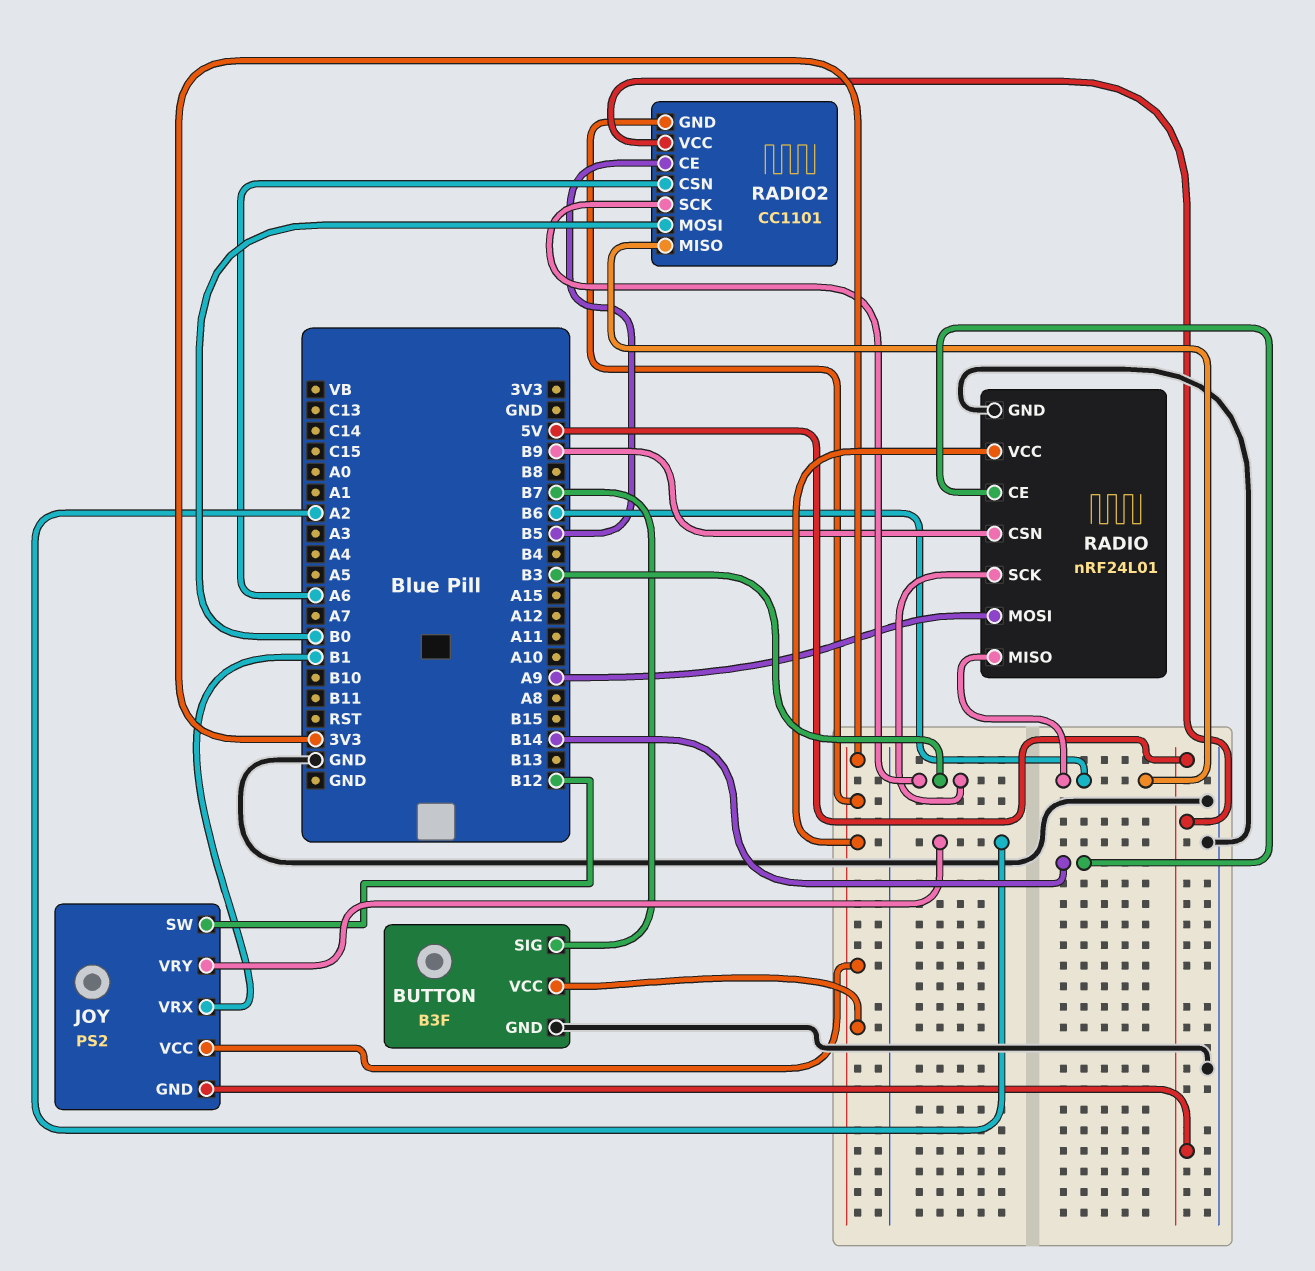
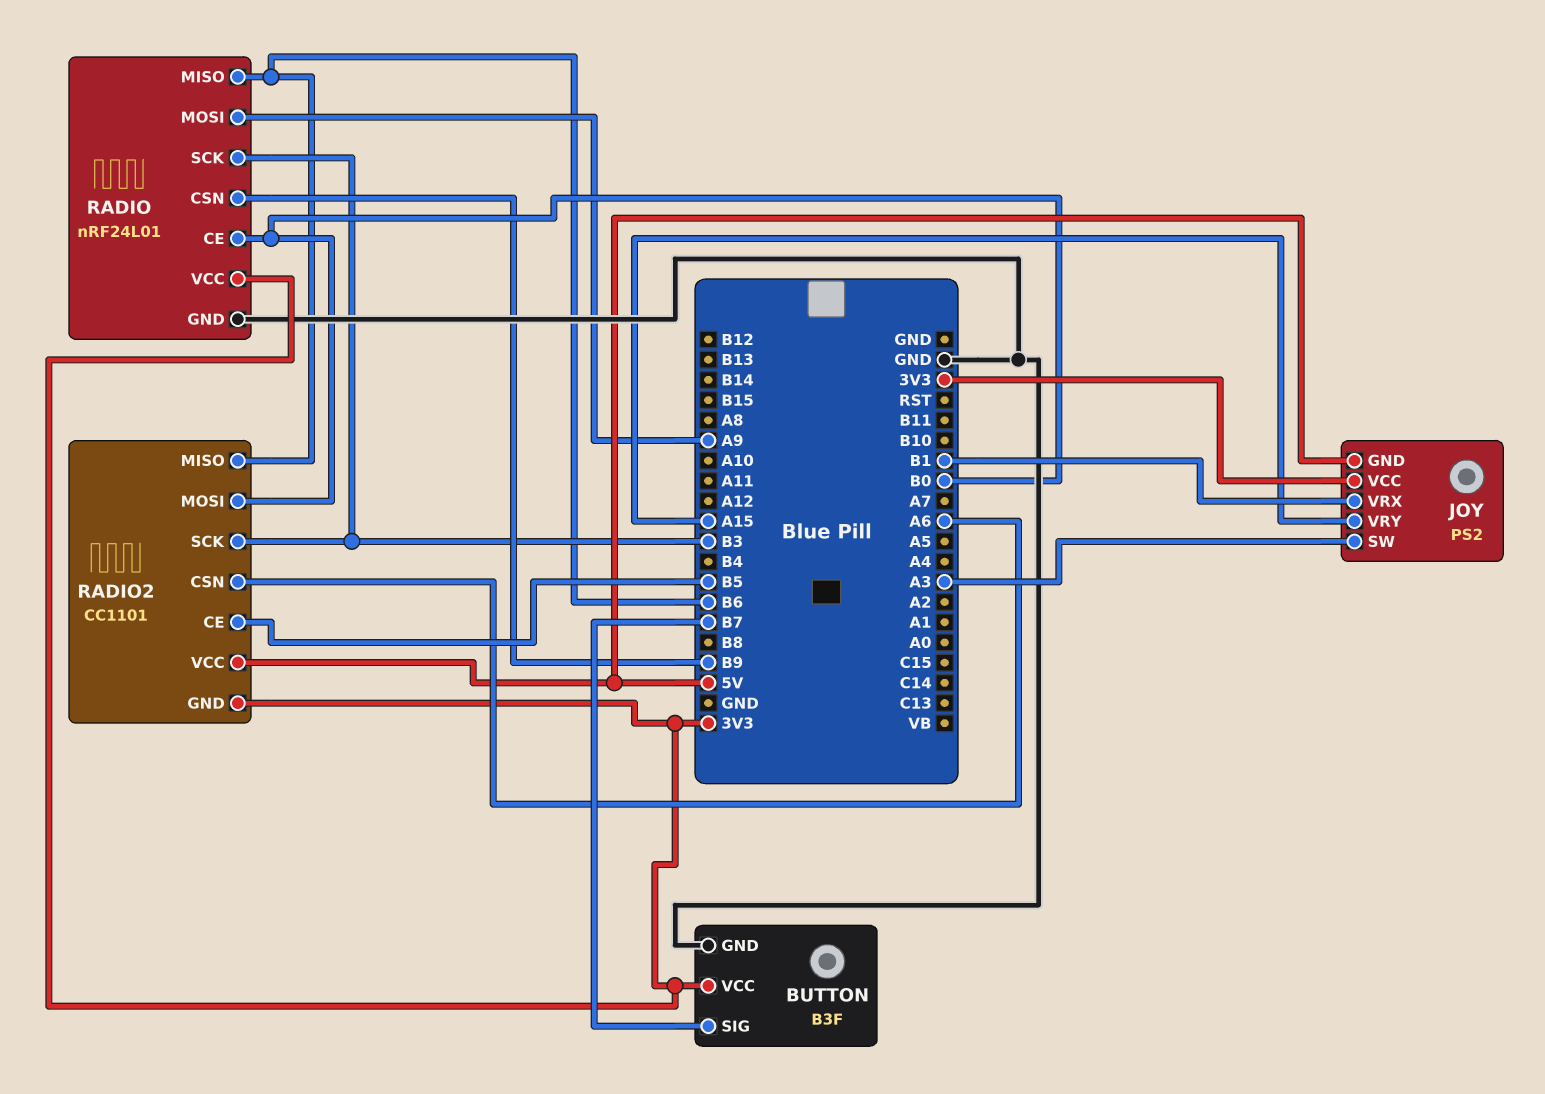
JOY pin SW: B12 -> A3
JOY pin VRY: A2 -> A15
RADIO pin CE: B14 -> B0

